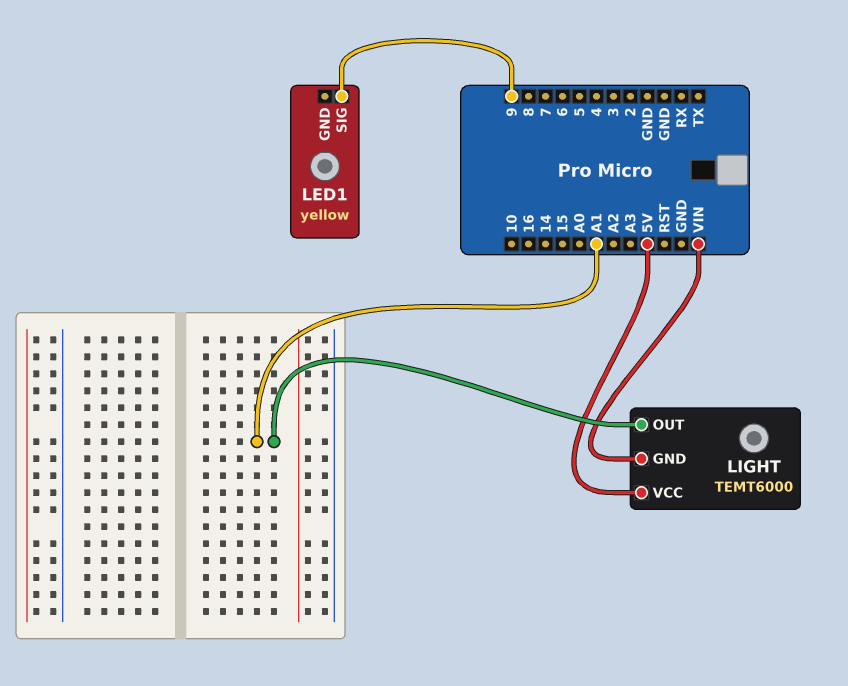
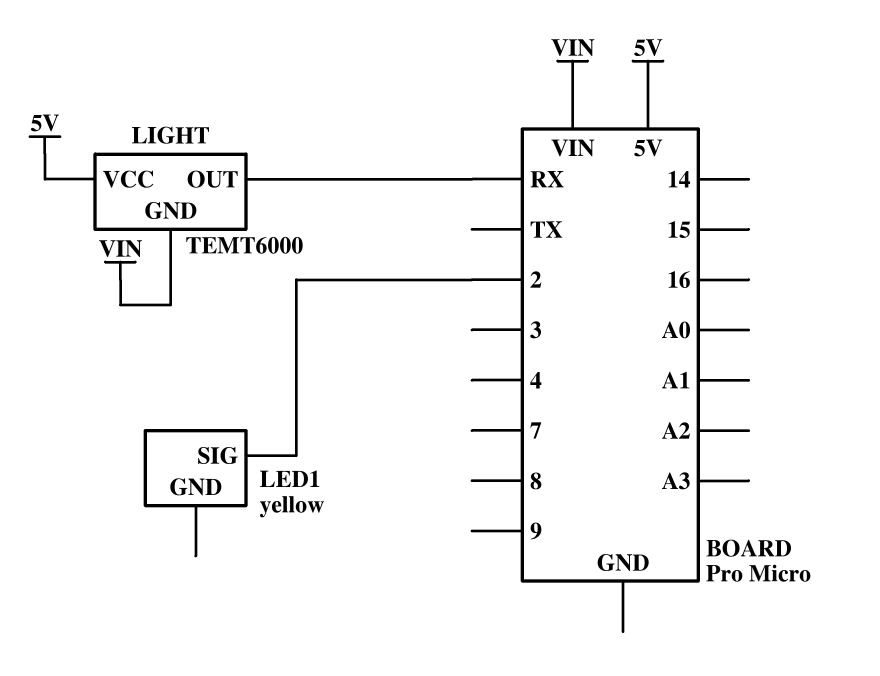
LED1 pin SIG: 9 -> 2
LIGHT pin OUT: A1 -> RX

